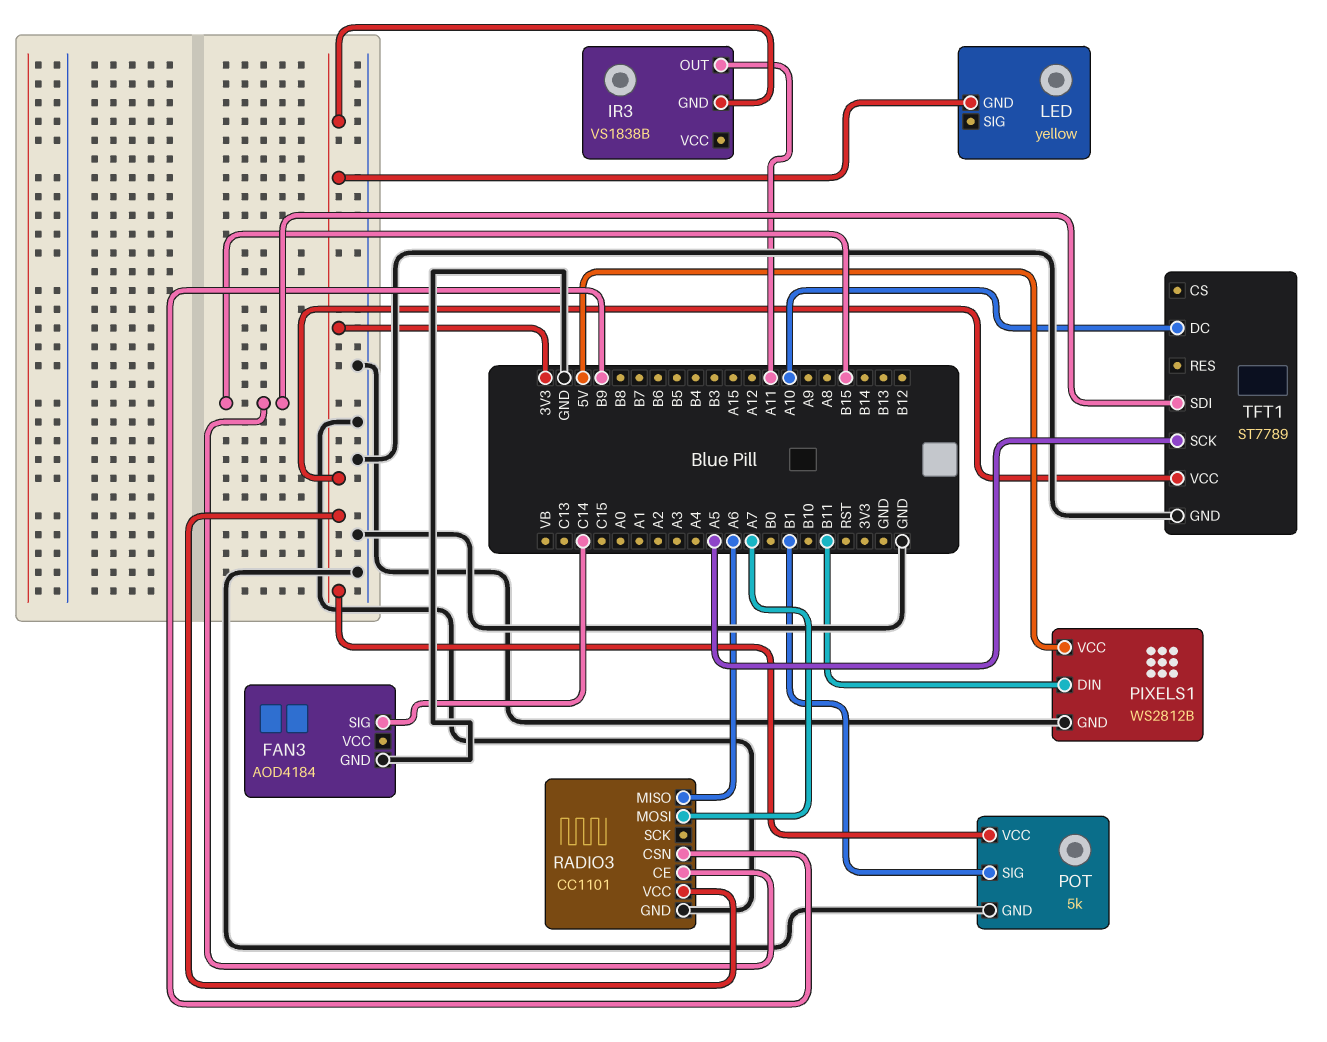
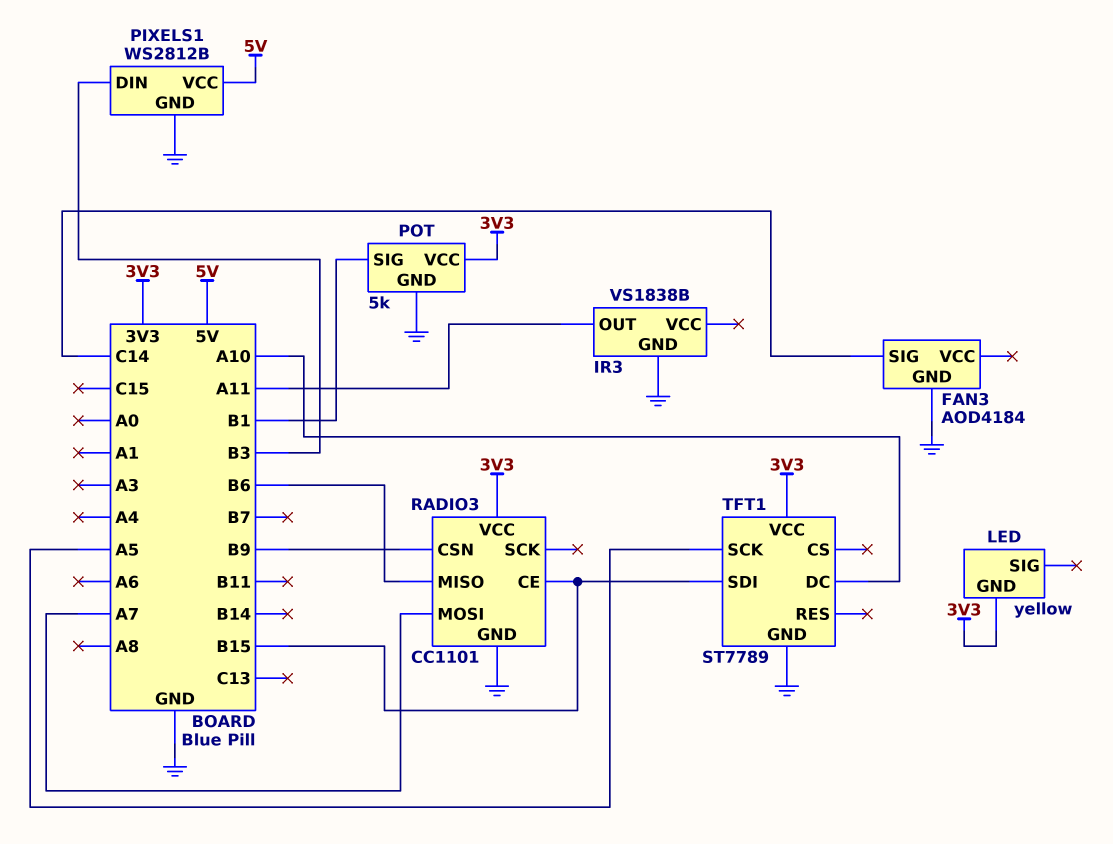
IR3 pin GND: 3V3 -> GND
PIXELS1 pin DIN: B11 -> B3
RADIO3 pin MISO: A6 -> B6

